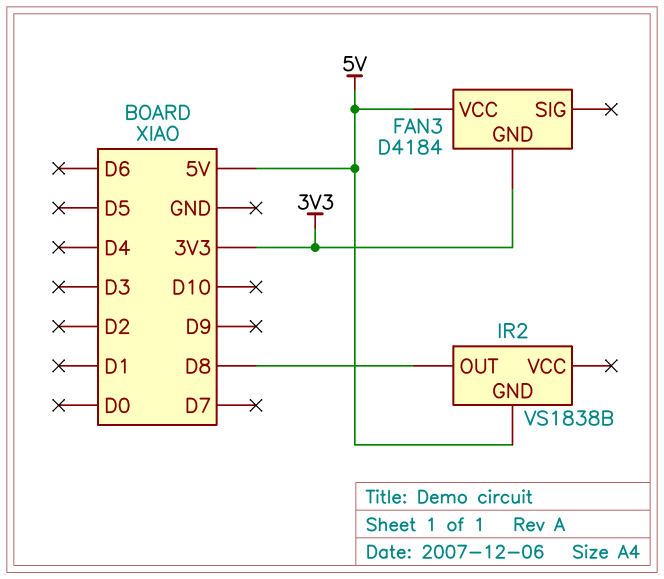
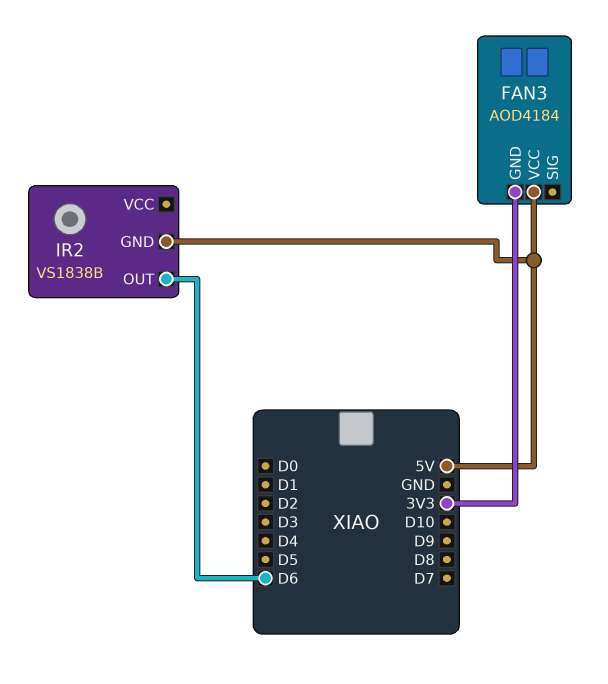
FAN3: D4184 -> AOD4184
IR2 pin OUT: D8 -> D6

